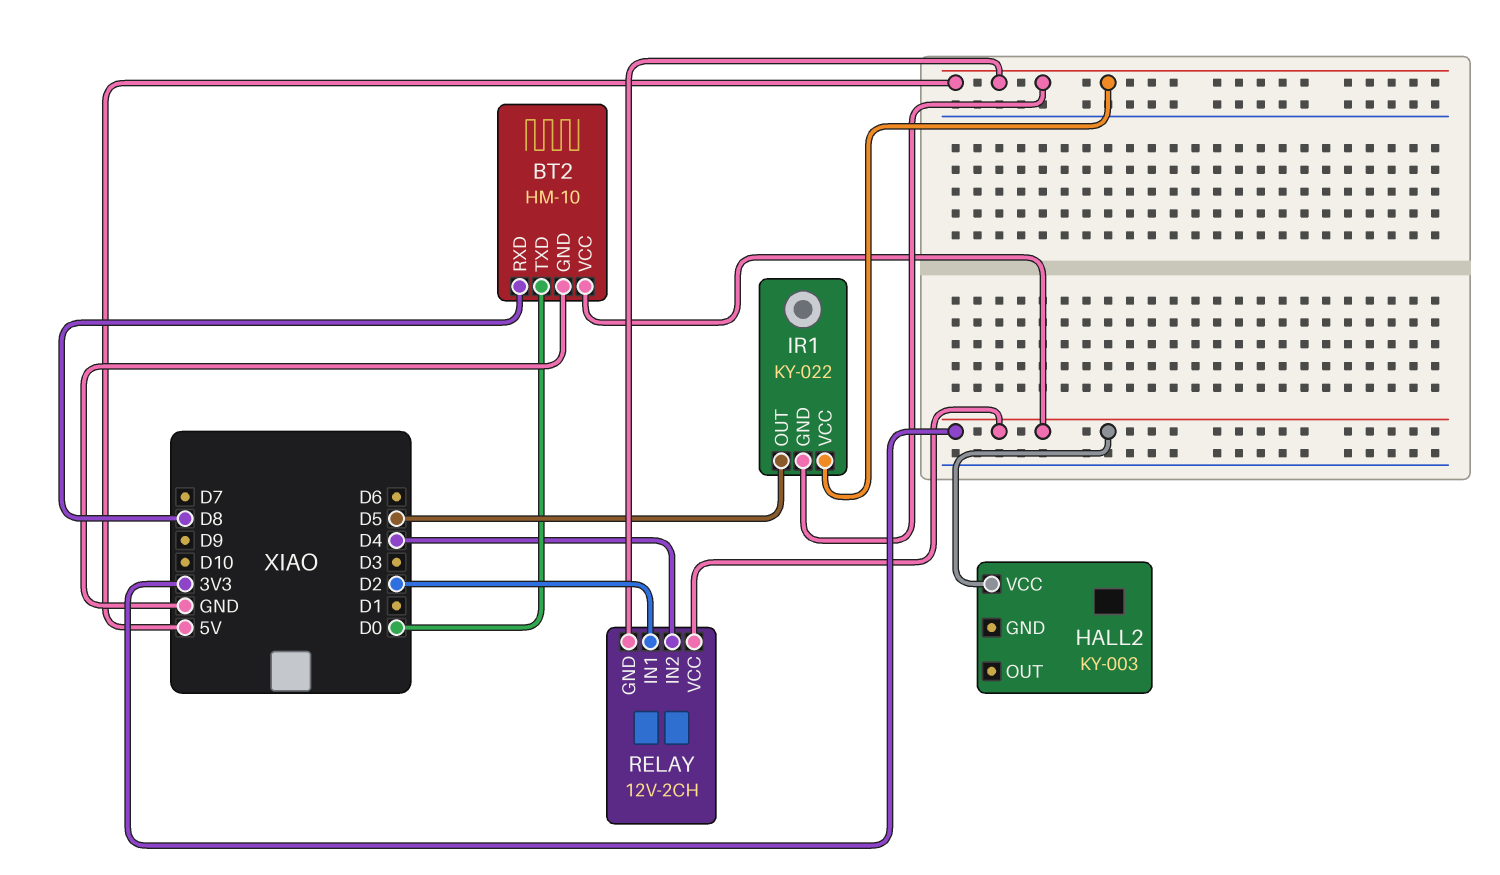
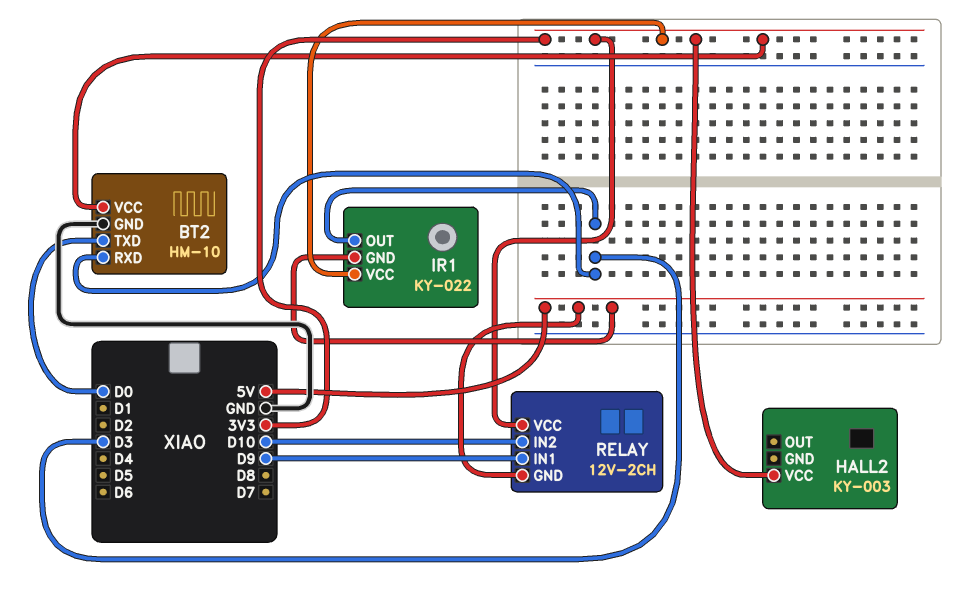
BT2 pin RXD: D8 -> D3
IR1 pin OUT: D5 -> D3
IR1 pin VCC: 5V -> 3V3
RELAY pin IN1: D2 -> D9
RELAY pin IN2: D4 -> D10

